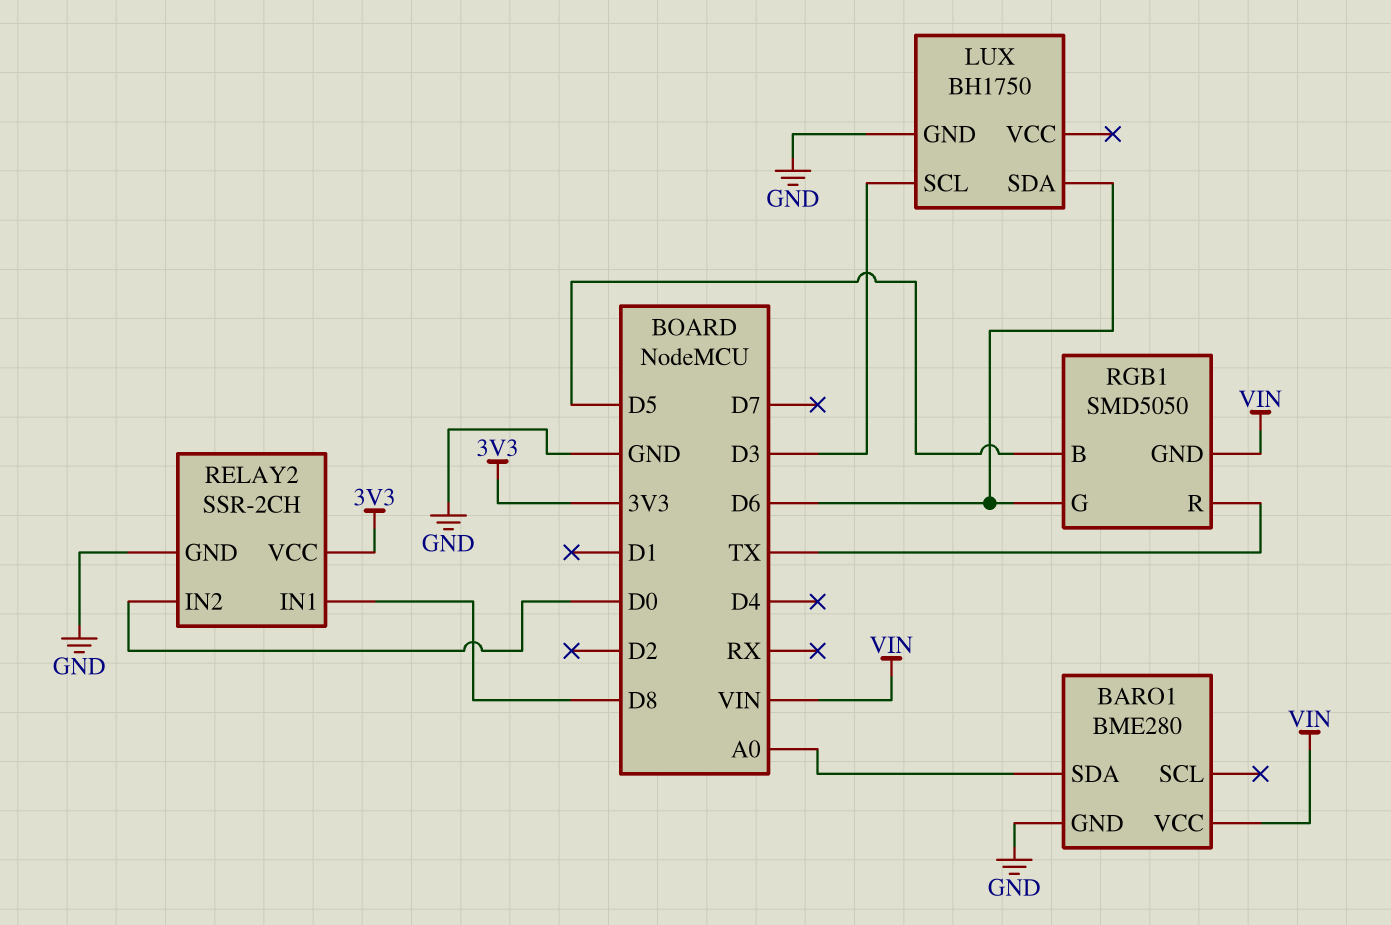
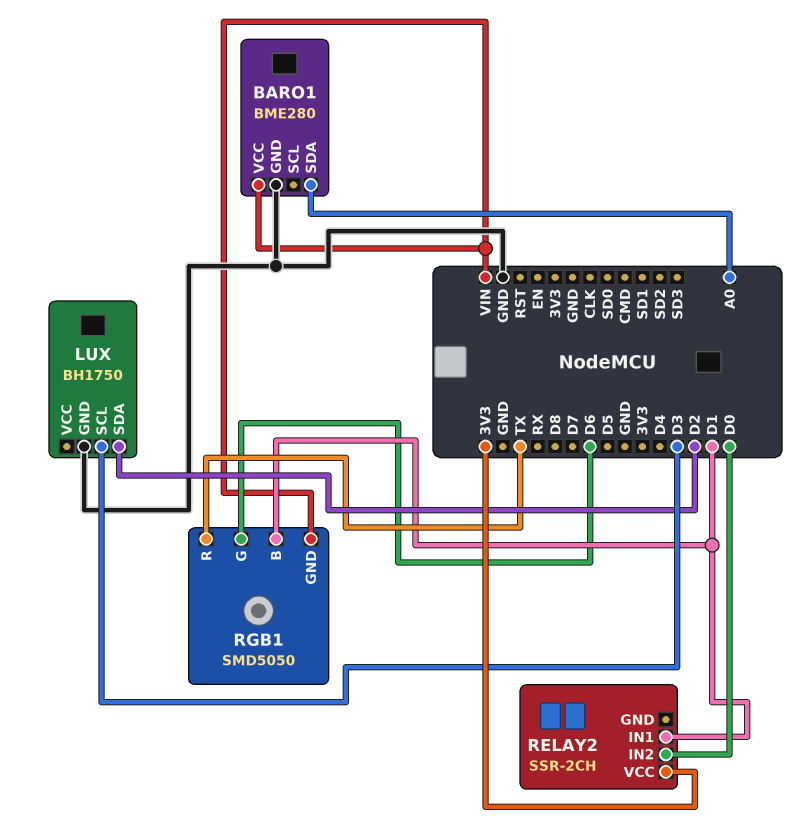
LUX pin SDA: D6 -> D2
RELAY2 pin GND: GND -> none
RELAY2 pin IN1: D8 -> D1
RGB1 pin B: D5 -> D1

